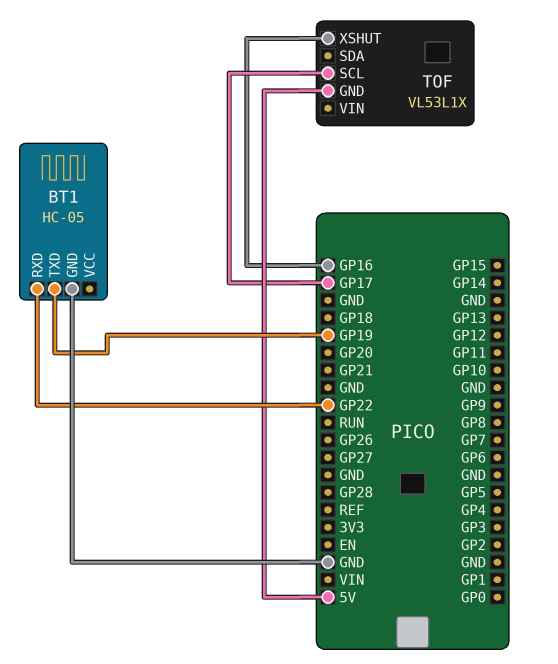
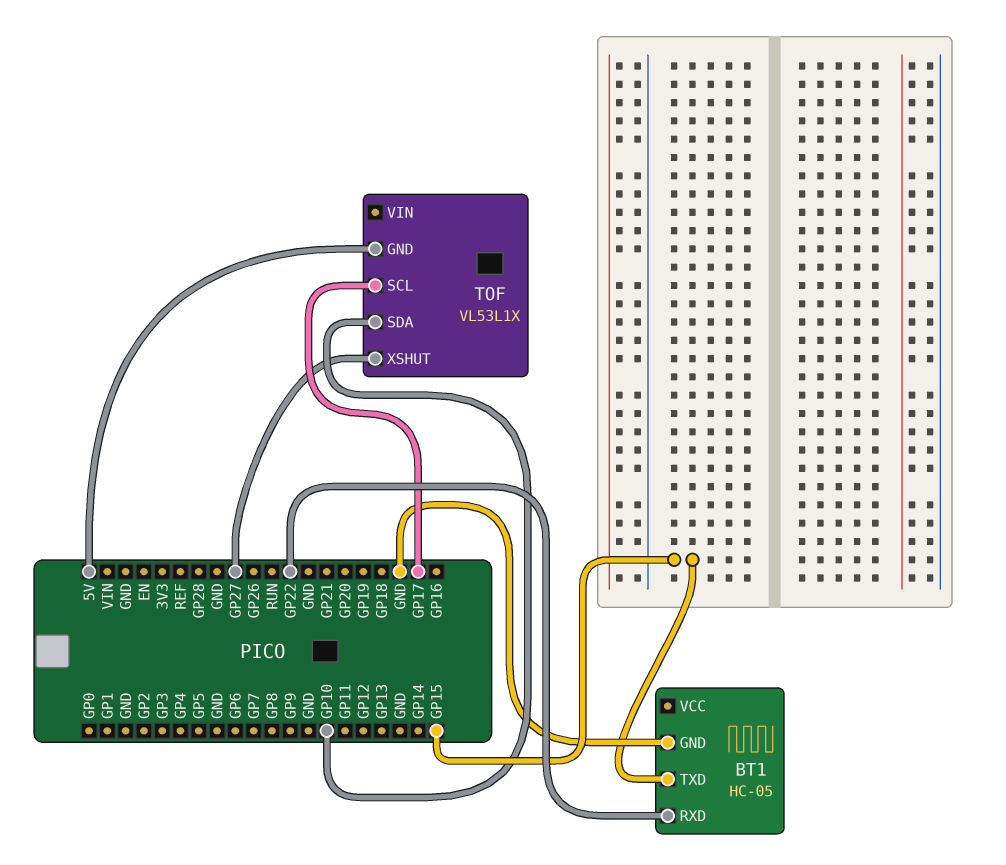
BT1 pin TXD: GP19 -> GP15
TOF pin SDA: none -> GP10
TOF pin XSHUT: GP16 -> GP27

